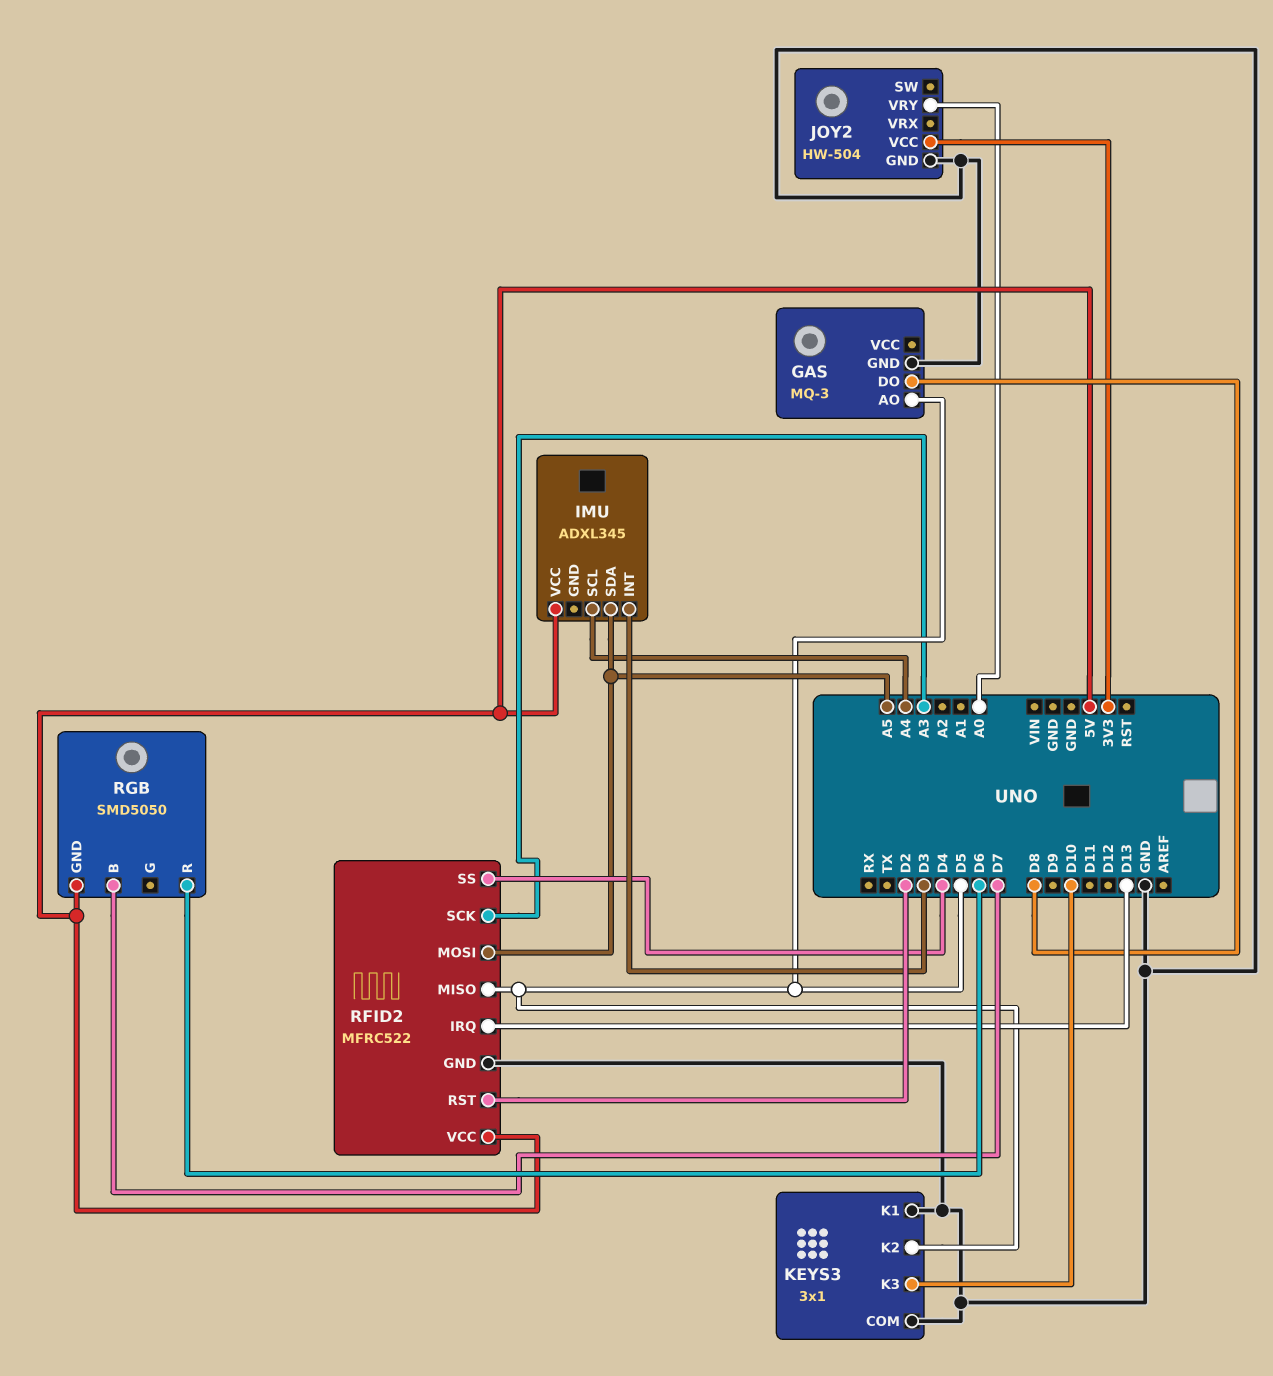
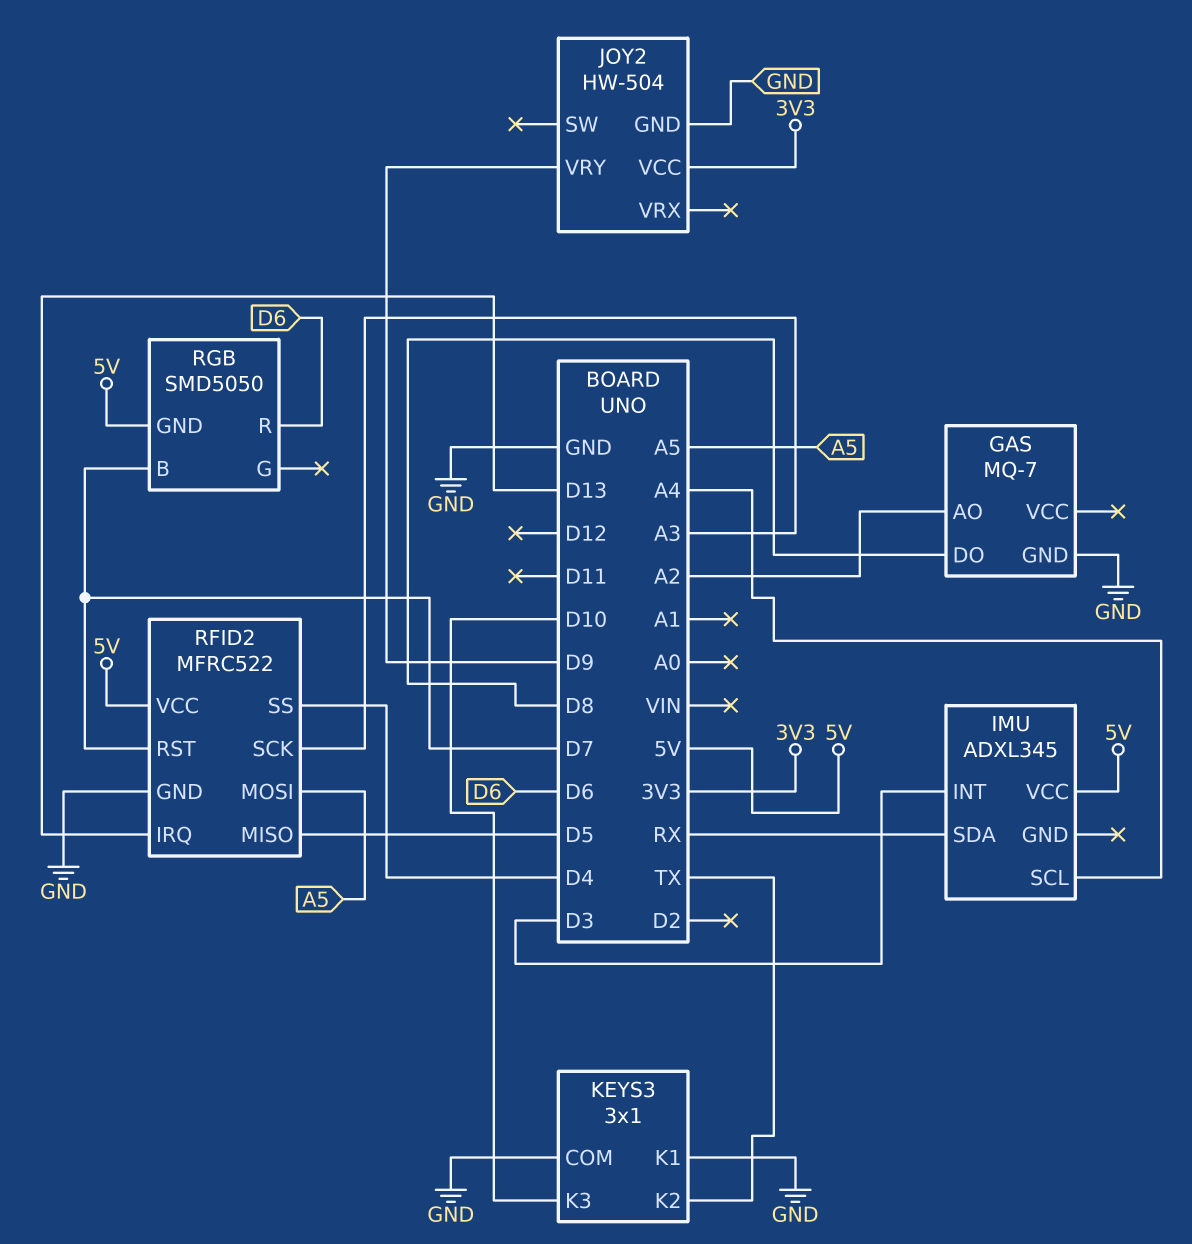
GAS: MQ-3 -> MQ-7
GAS pin AO: D5 -> A2
IMU pin SDA: A5 -> RX
JOY2 pin VRY: A0 -> D9
KEYS3 pin K2: D5 -> TX
RFID2 pin RST: D2 -> D7

